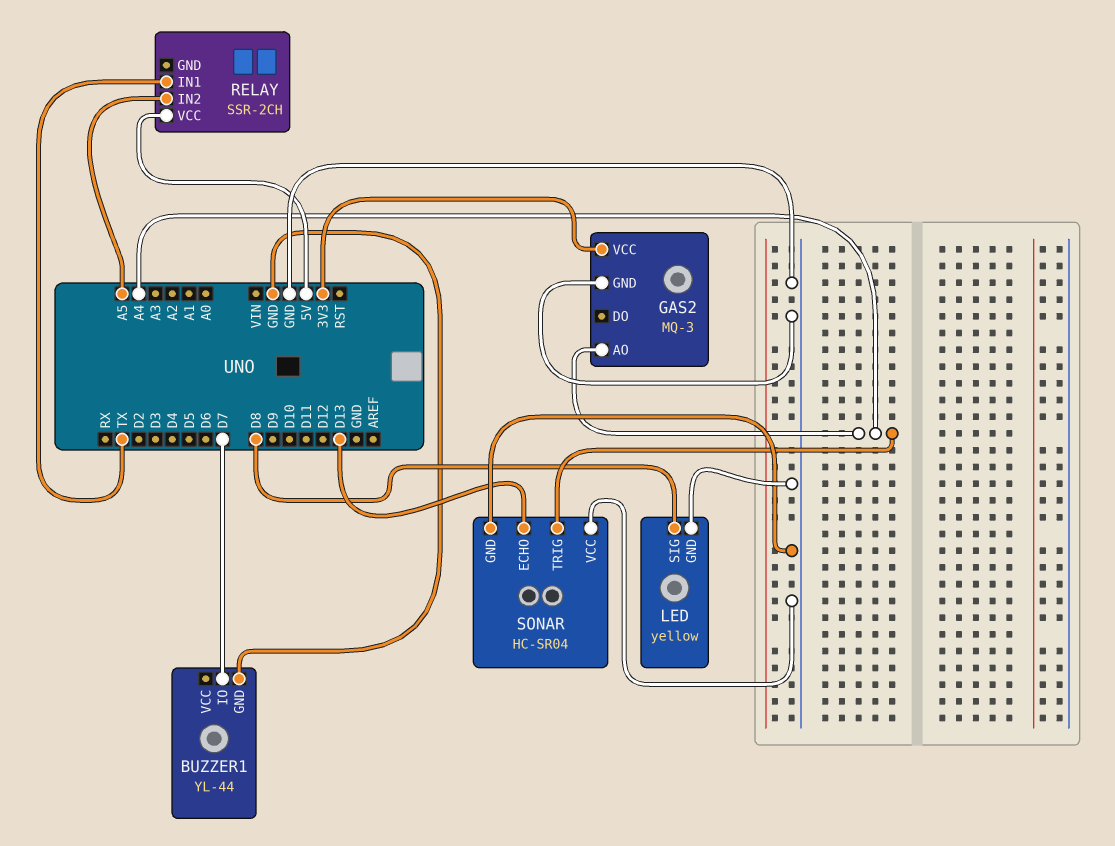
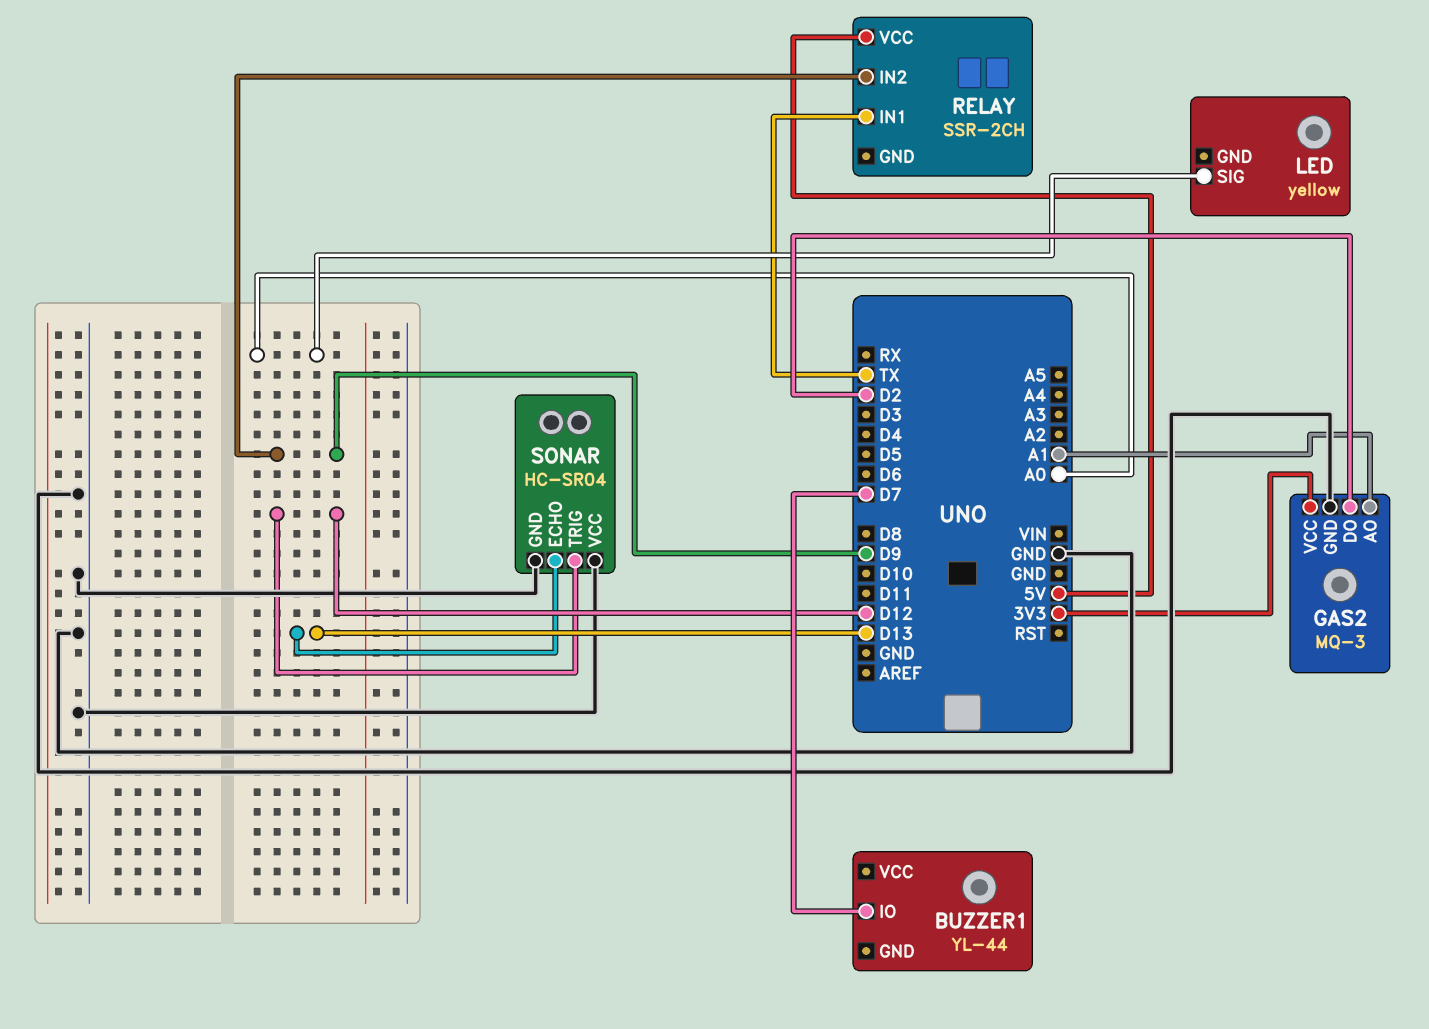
BUZZER1 pin GND: GND -> none
GAS2 pin AO: A4 -> A1
GAS2 pin DO: none -> D2
LED pin GND: GND -> none
LED pin SIG: D8 -> A0
RELAY pin IN2: A5 -> D9
SONAR pin TRIG: A4 -> D12

